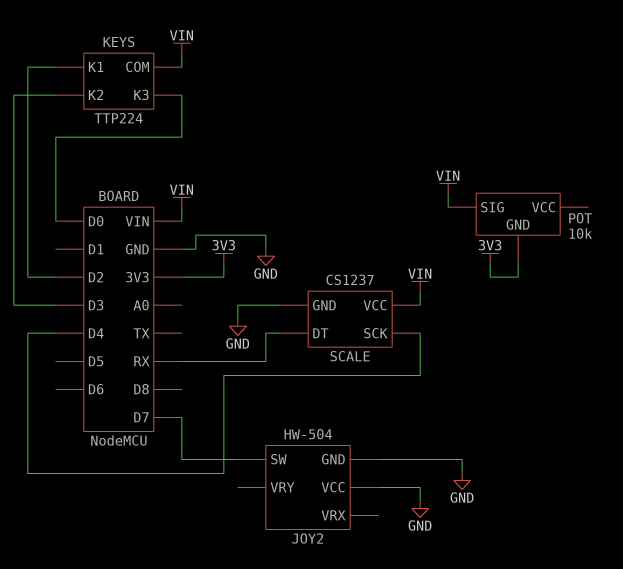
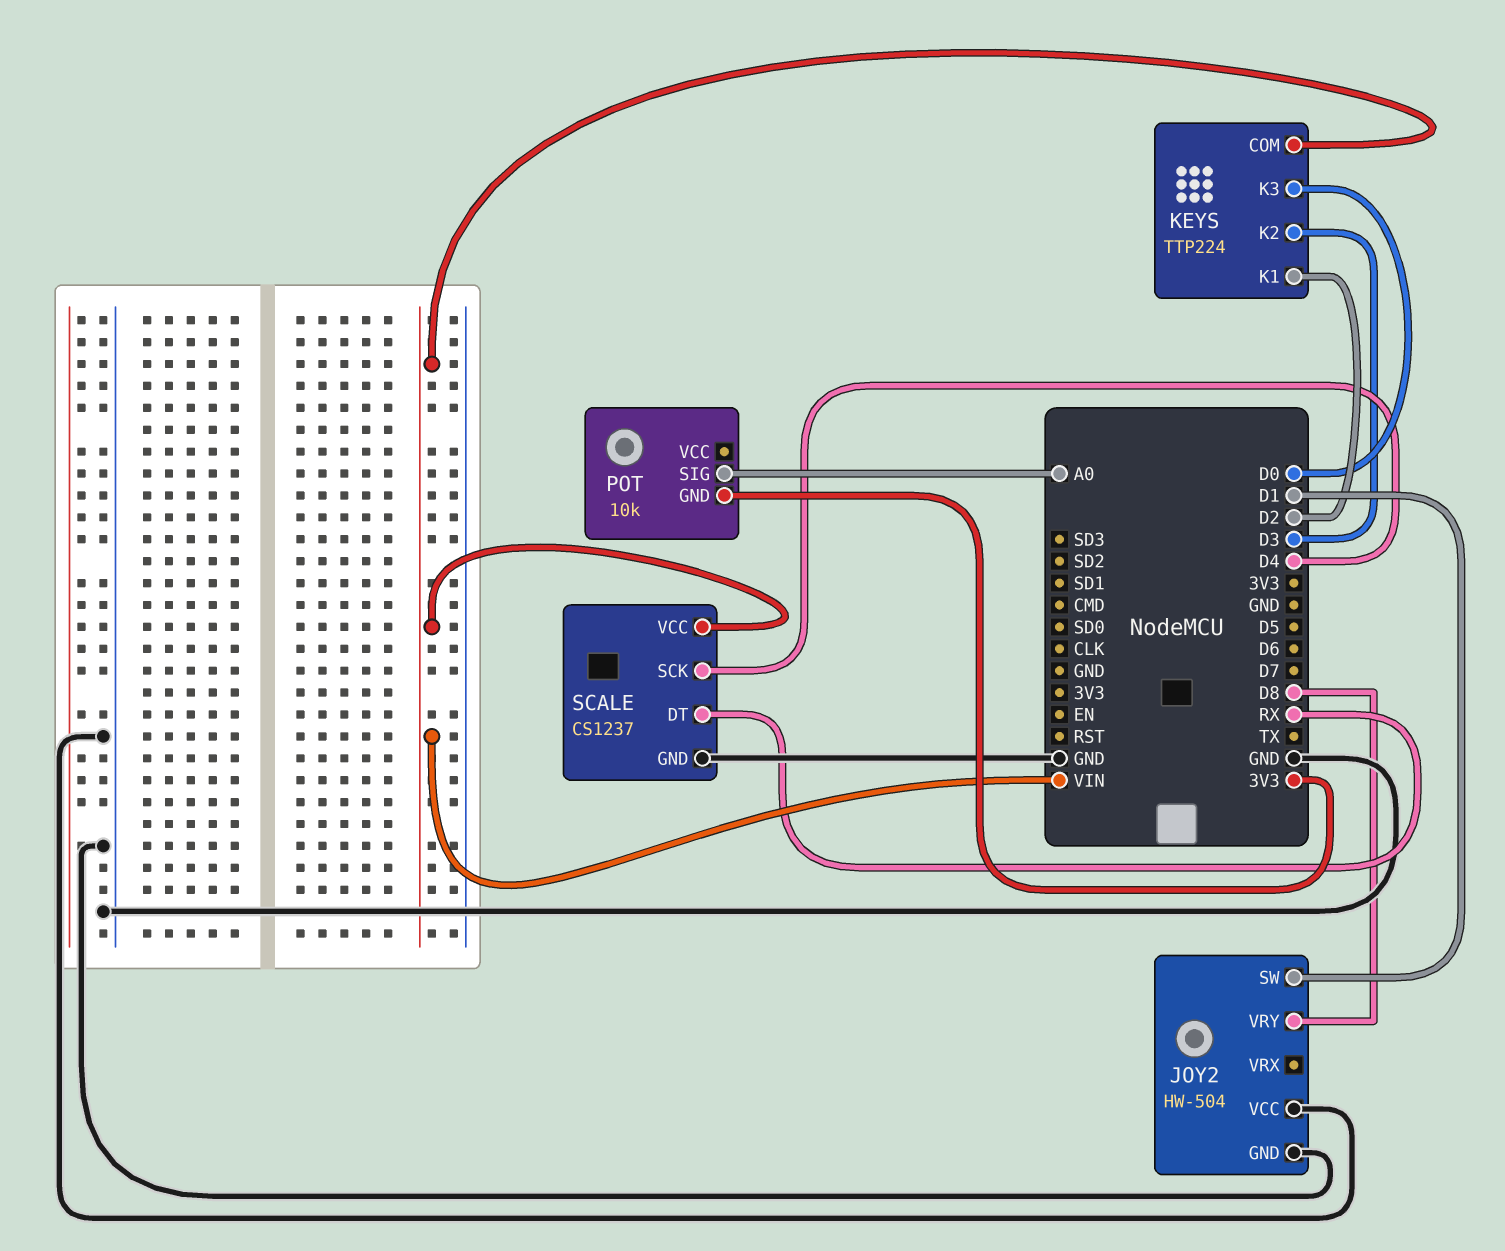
JOY2 pin SW: D7 -> D1
JOY2 pin VRY: none -> D8
POT pin SIG: VIN -> A0

